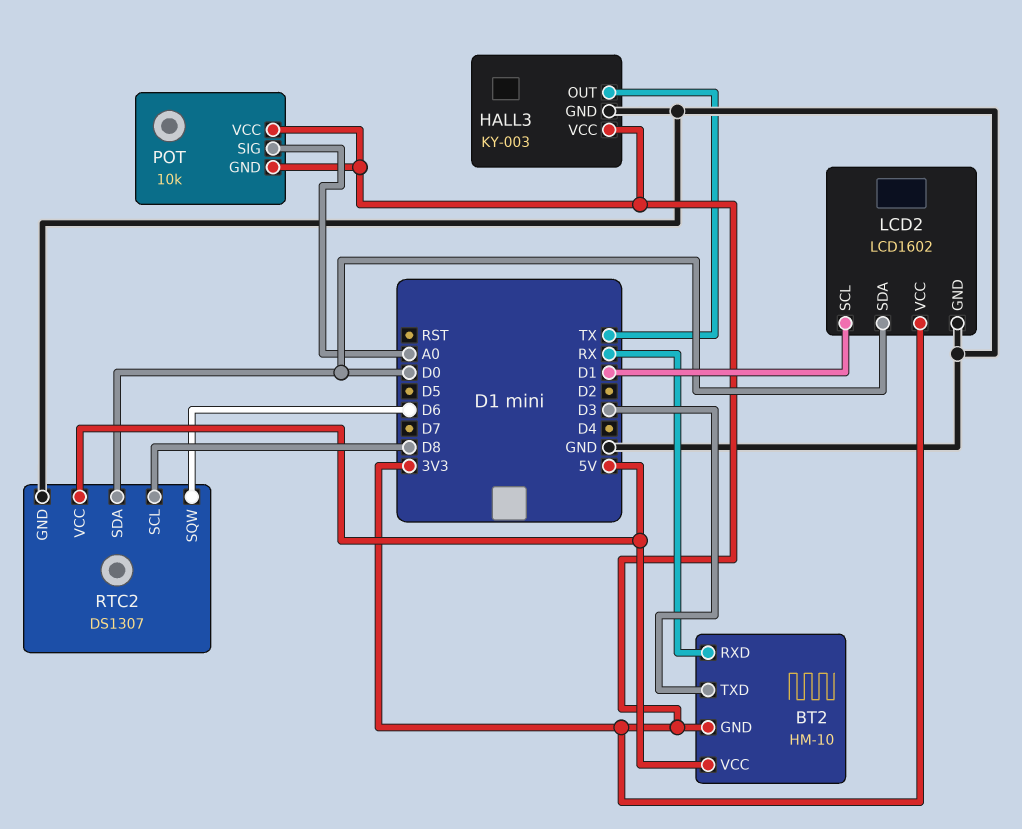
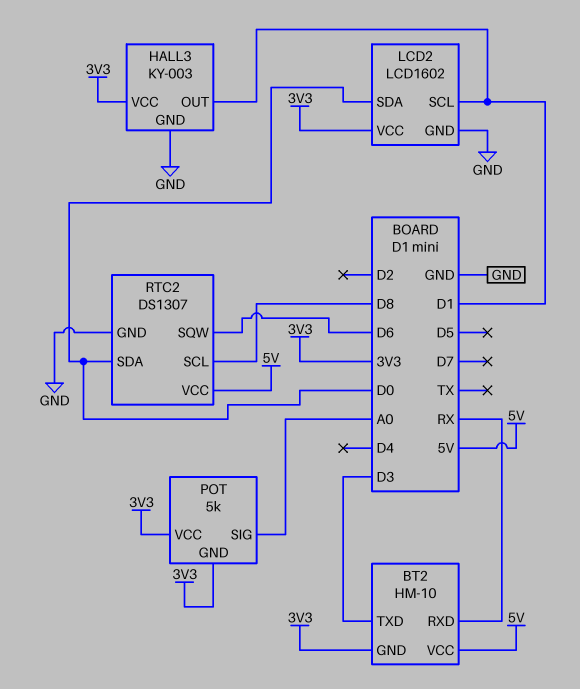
HALL3 pin OUT: TX -> D1
POT: 10k -> 5k

